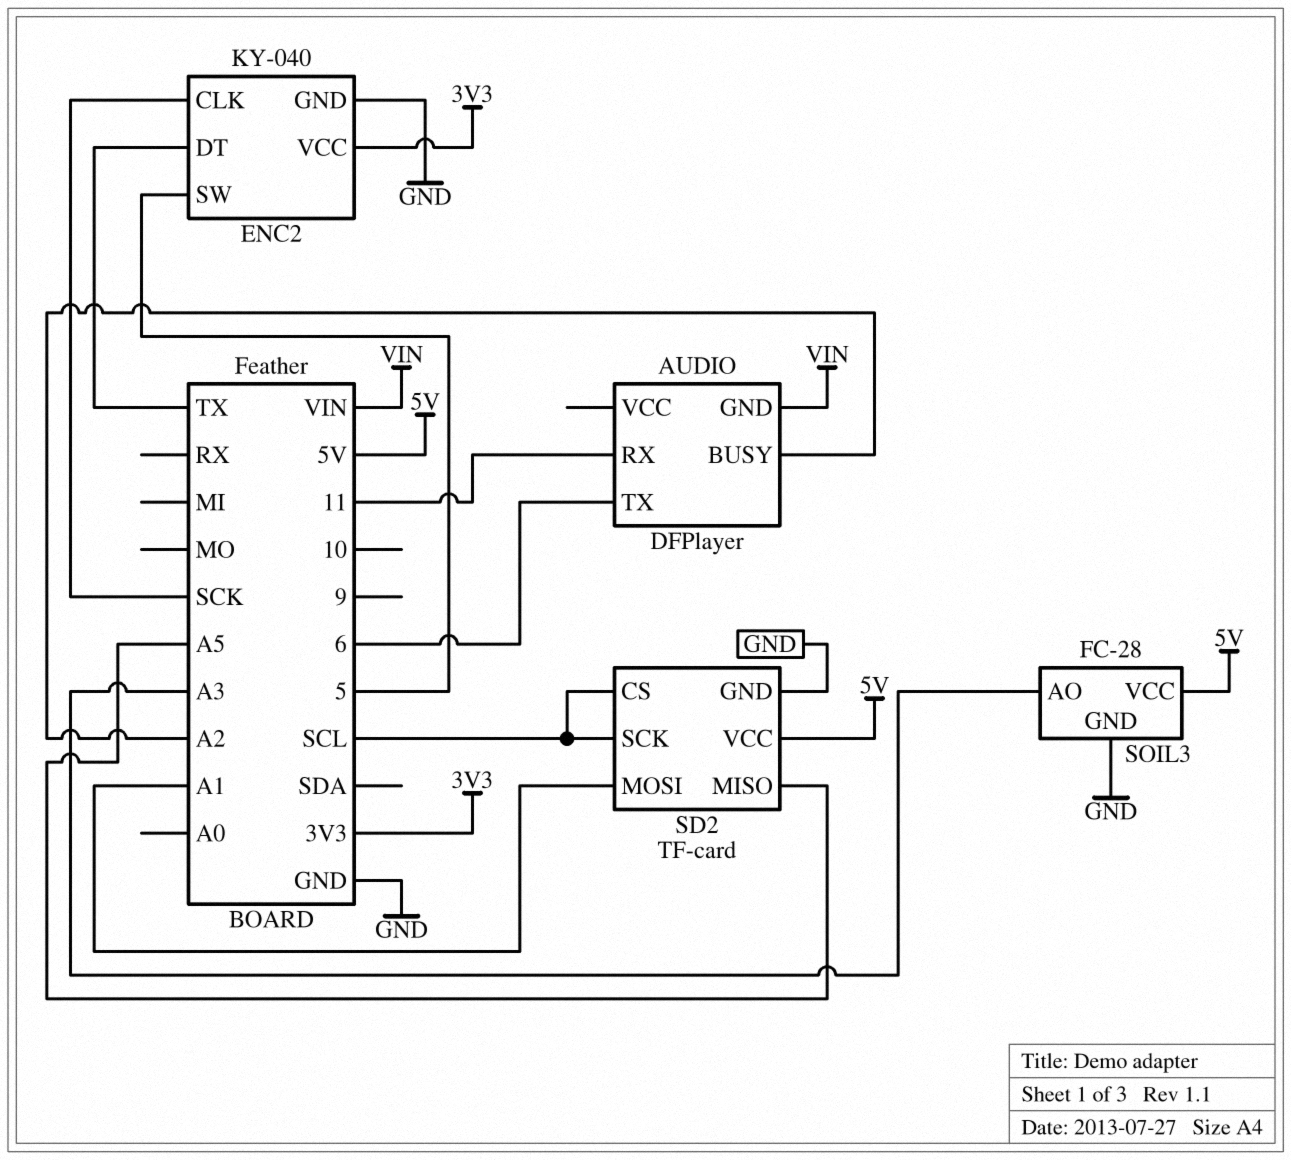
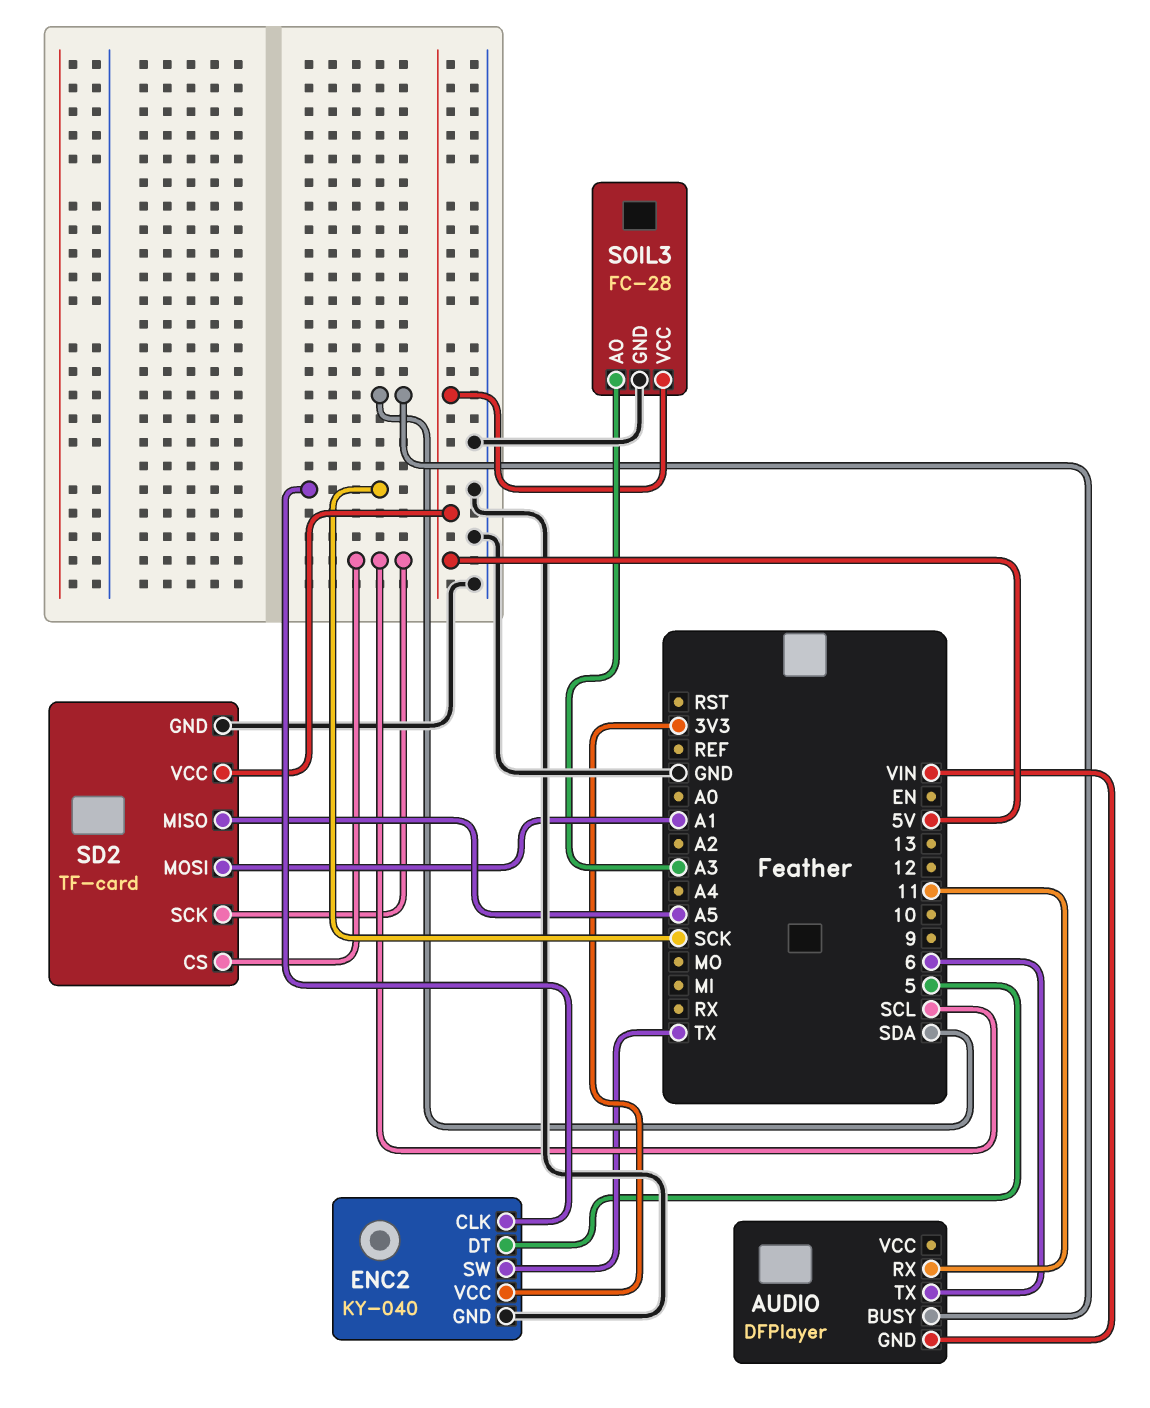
AUDIO pin BUSY: A2 -> SDA
ENC2 pin DT: TX -> 5
ENC2 pin SW: 5 -> TX

